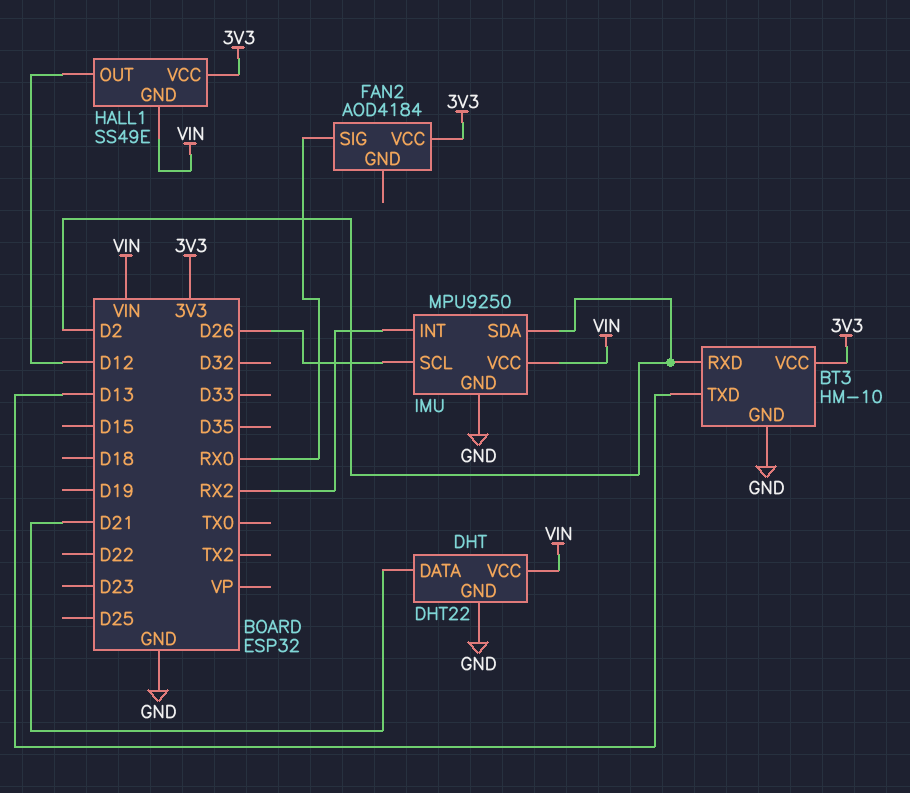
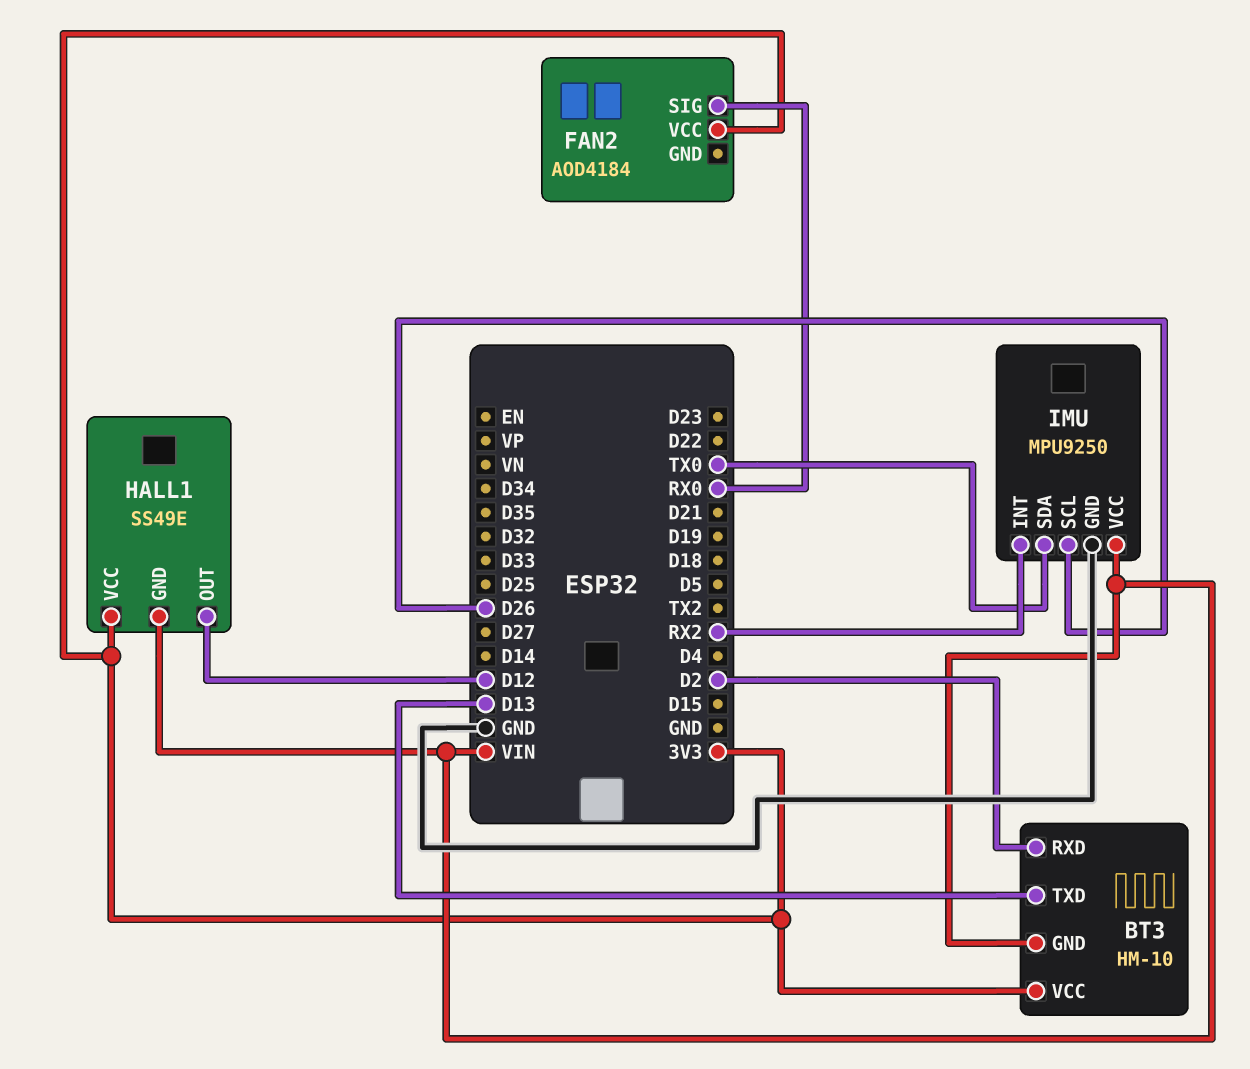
BT3 pin GND: GND -> VIN
DHT: DHT22 -> none
DHT pin DATA: D21 -> none
DHT pin GND: GND -> none
DHT pin VCC: VIN -> none
IMU pin SDA: D2 -> TX0

